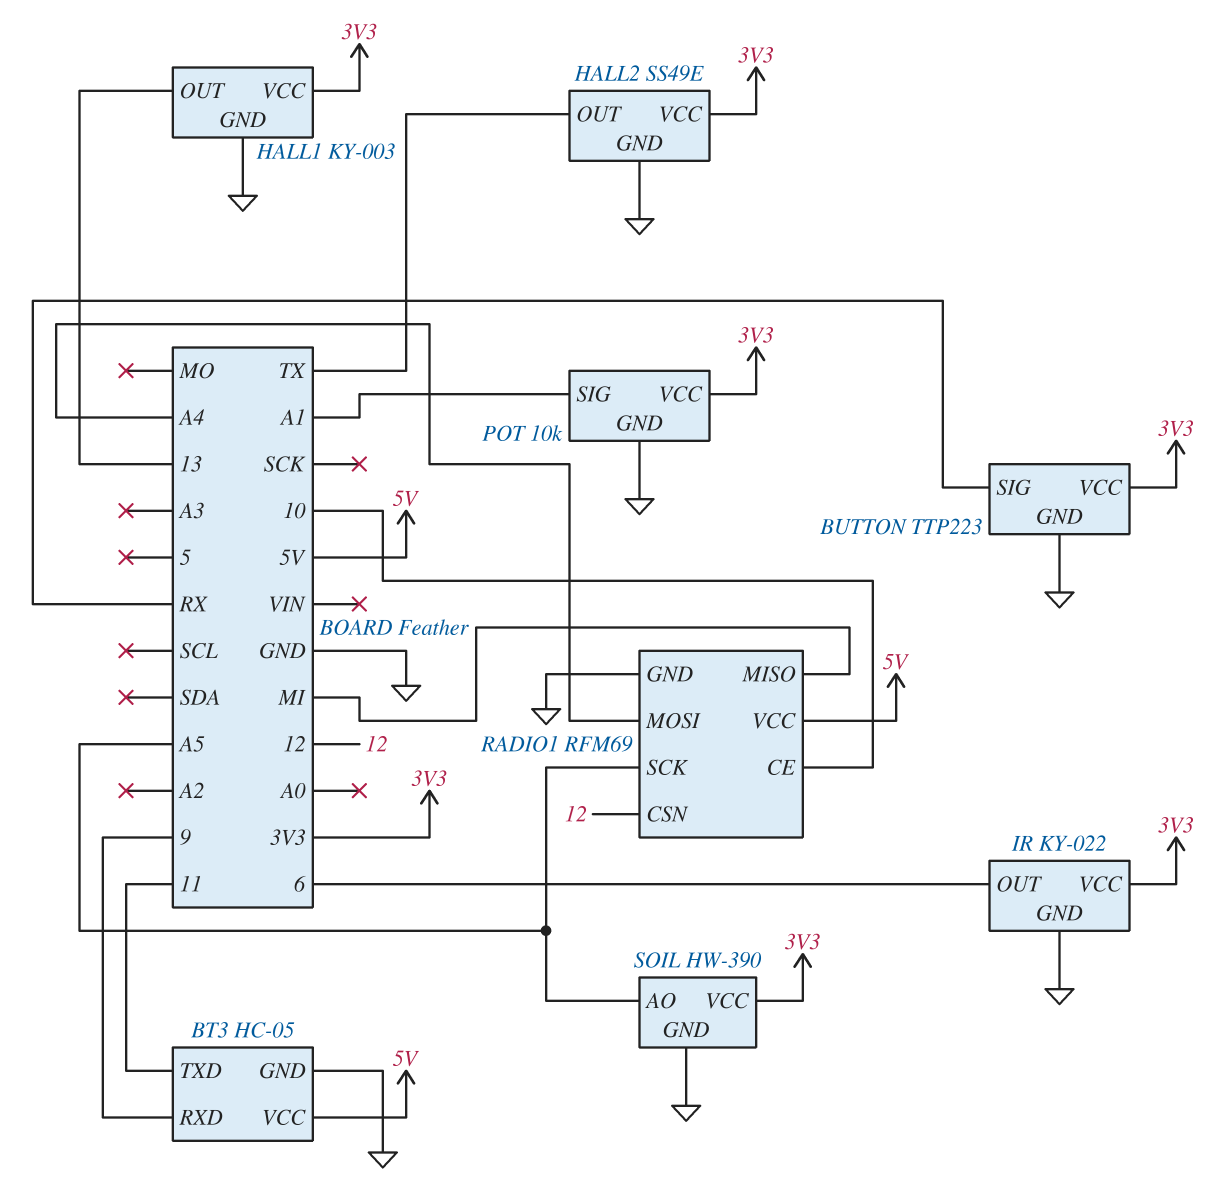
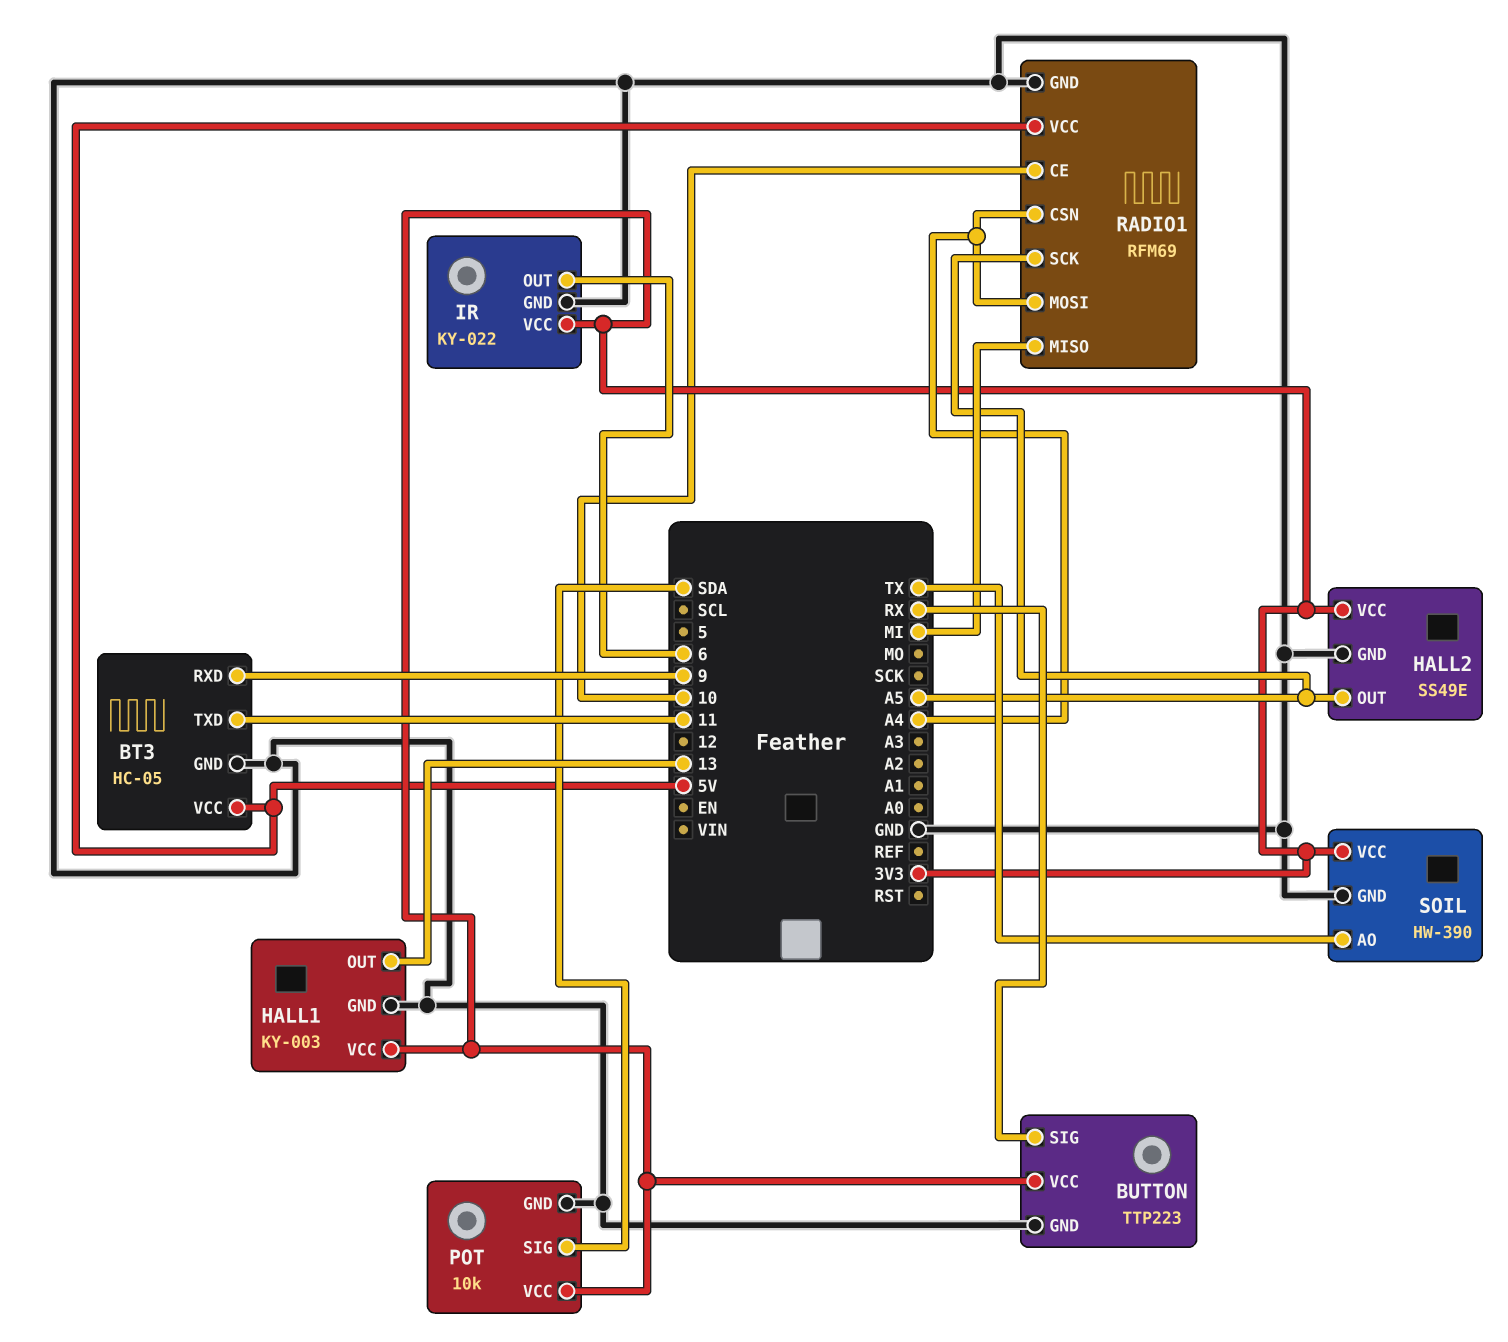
HALL2 pin OUT: TX -> A5
POT pin SIG: A1 -> SDA
RADIO1 pin CSN: 12 -> A4
SOIL pin AO: A5 -> TX

